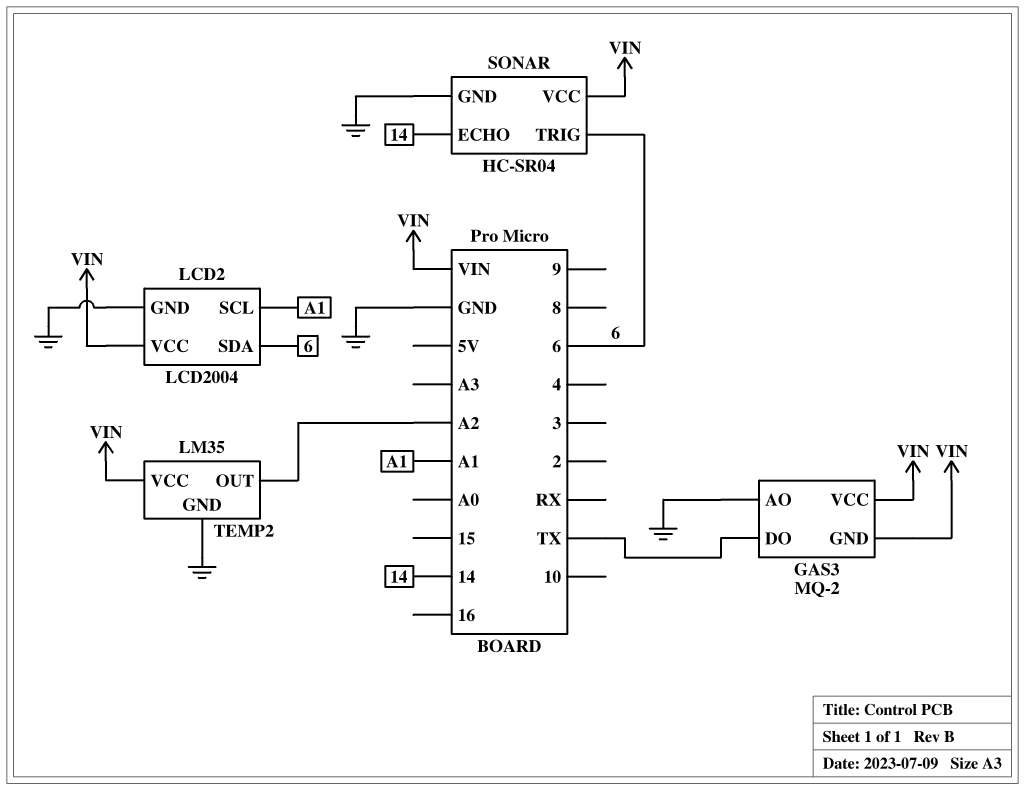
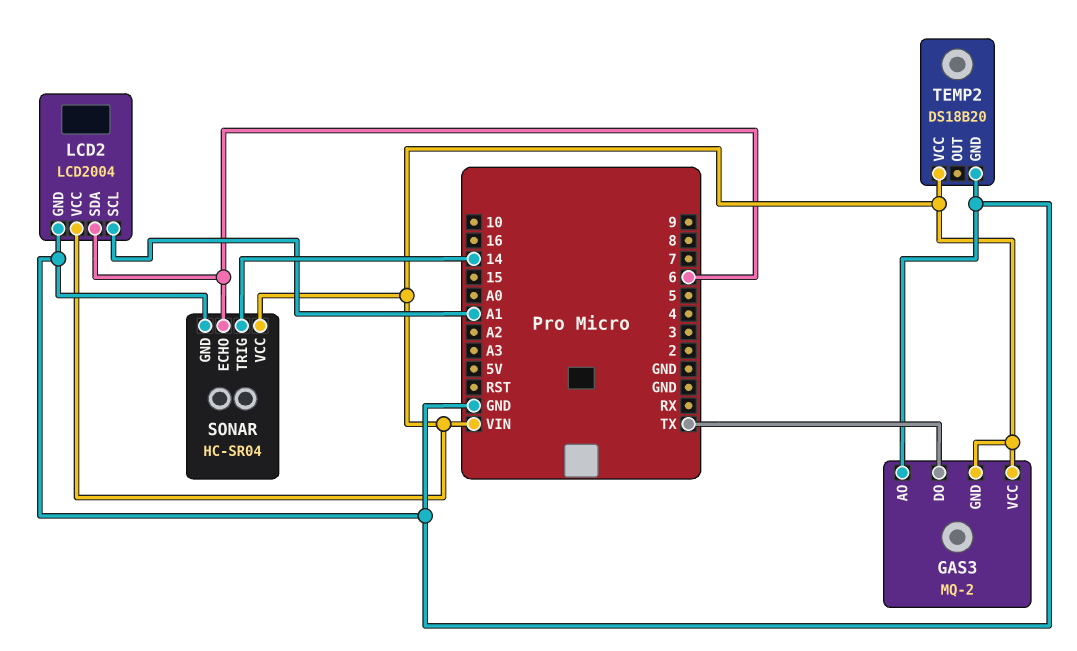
SONAR pin ECHO: 14 -> 6
SONAR pin TRIG: 6 -> 14
TEMP2: LM35 -> DS18B20
TEMP2 pin OUT: A2 -> none

